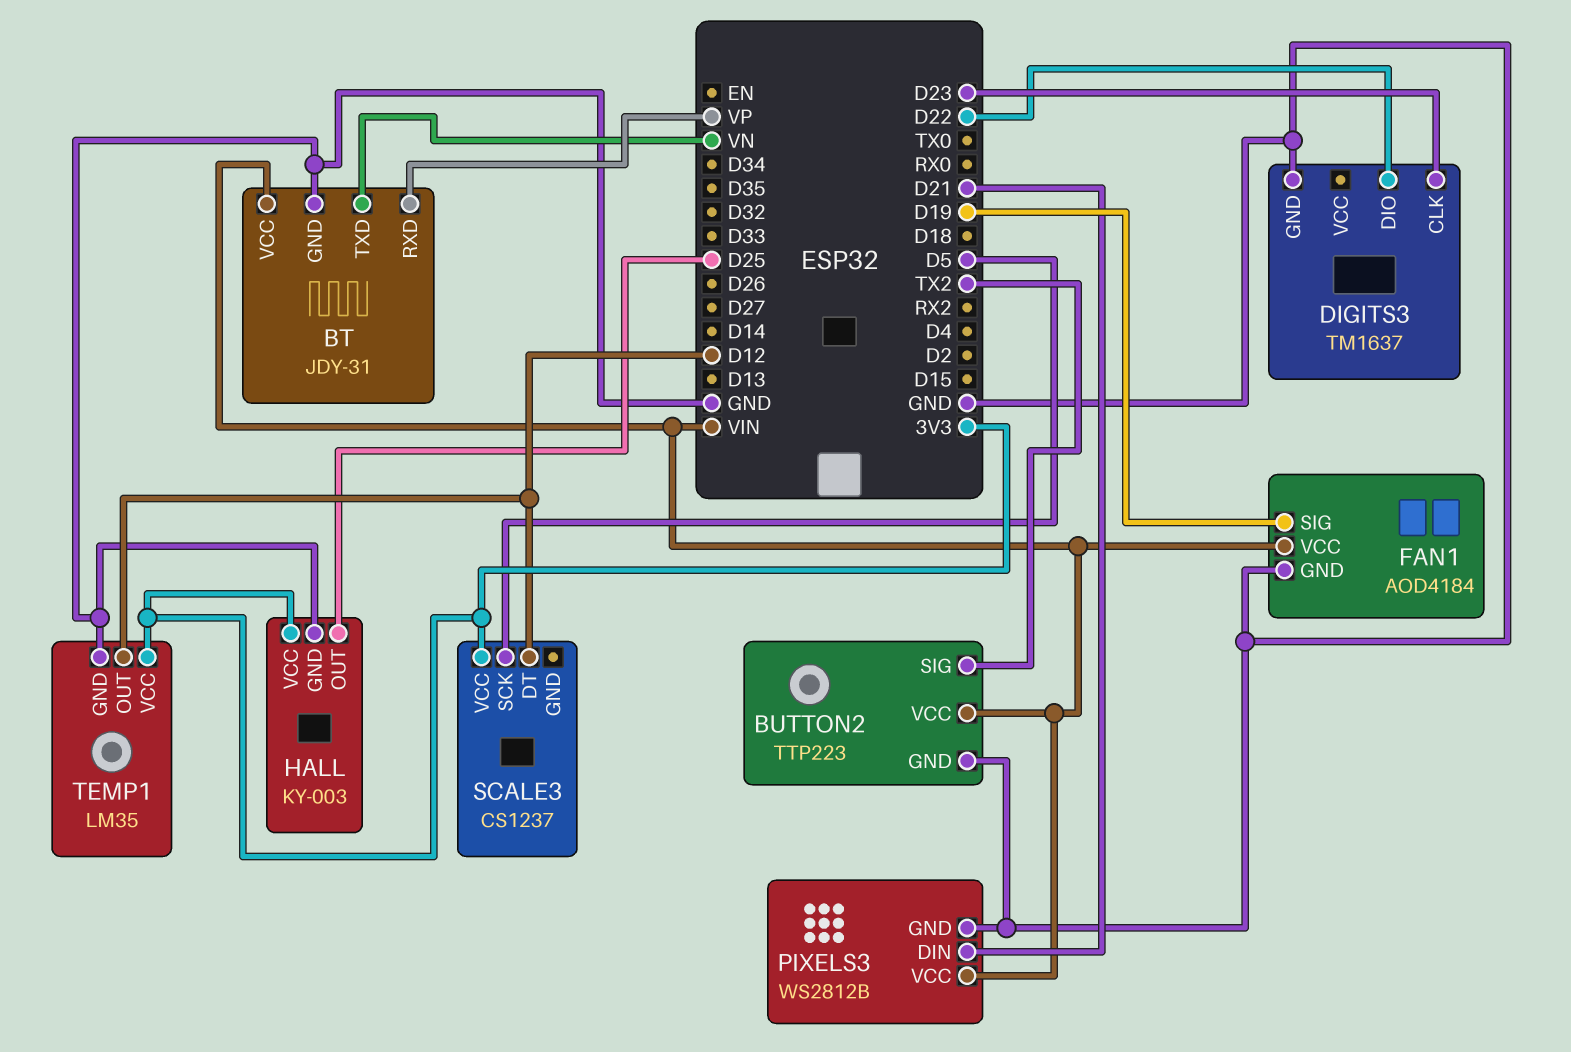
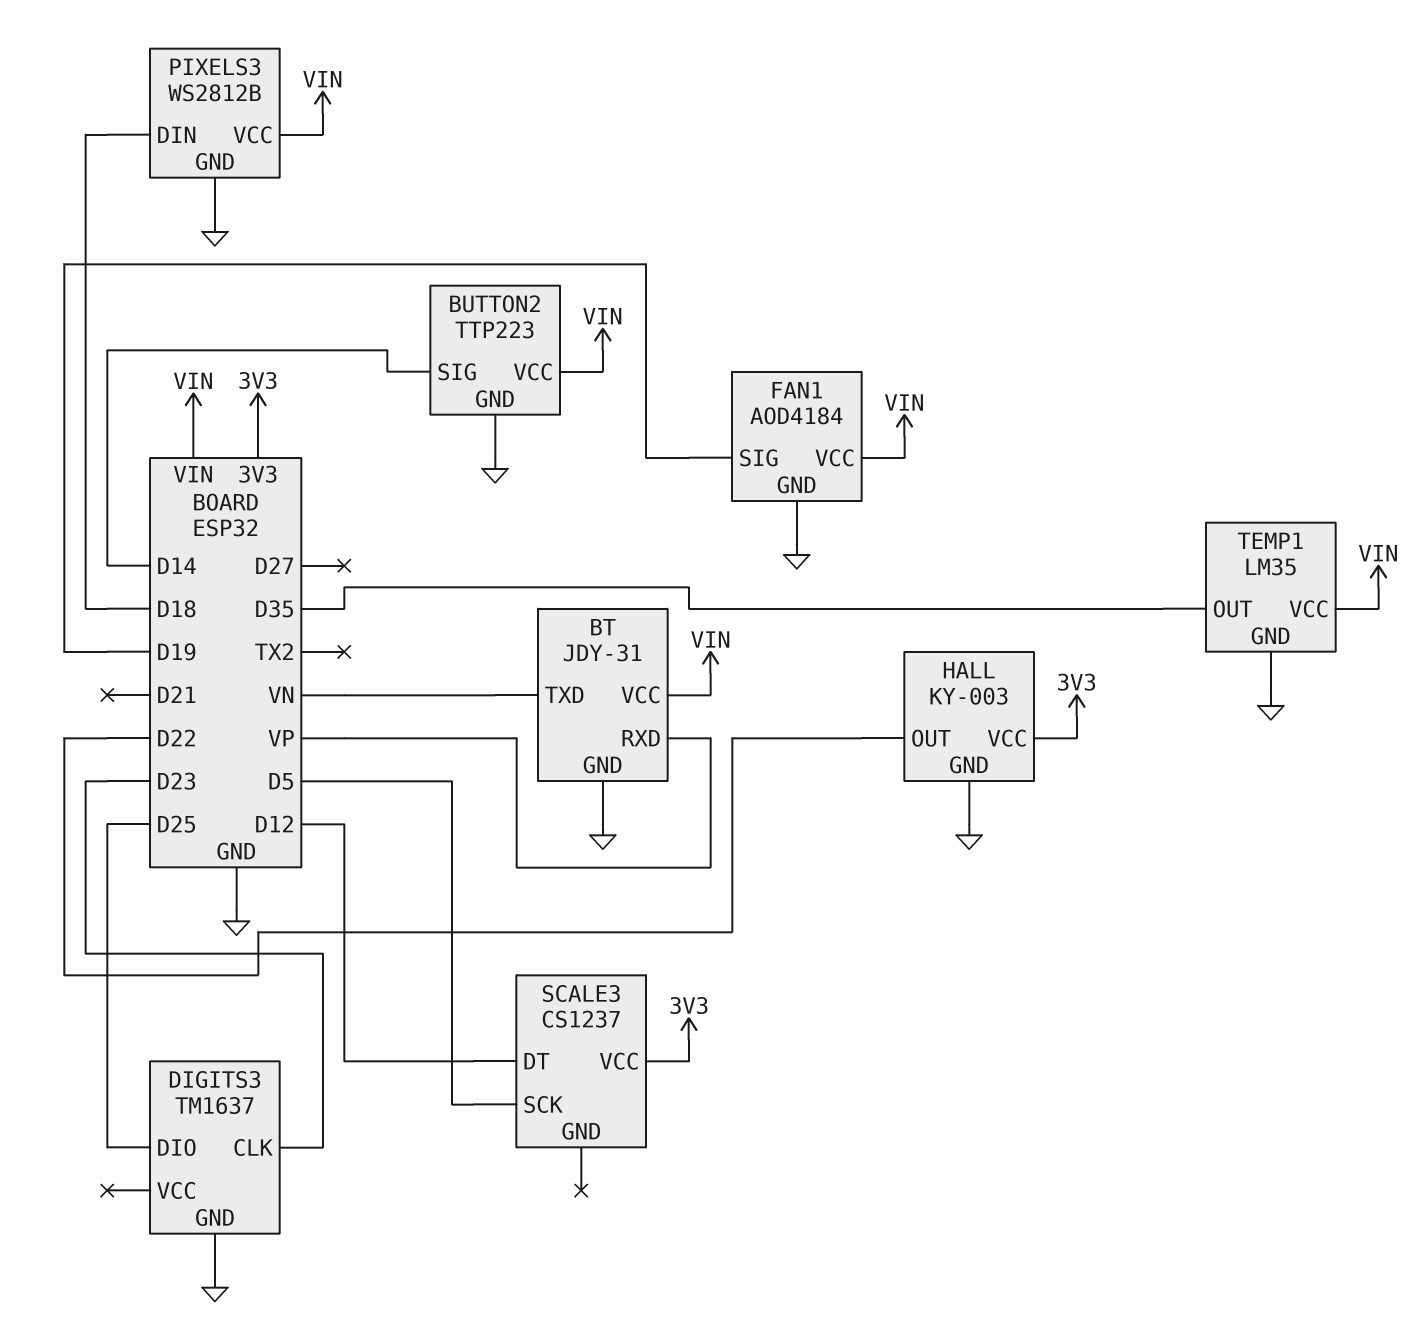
BUTTON2 pin SIG: TX2 -> D14
DIGITS3 pin DIO: D22 -> D25
HALL pin OUT: D25 -> D22
PIXELS3 pin DIN: D21 -> D18
TEMP1 pin OUT: D12 -> D35
TEMP1 pin VCC: 3V3 -> VIN

